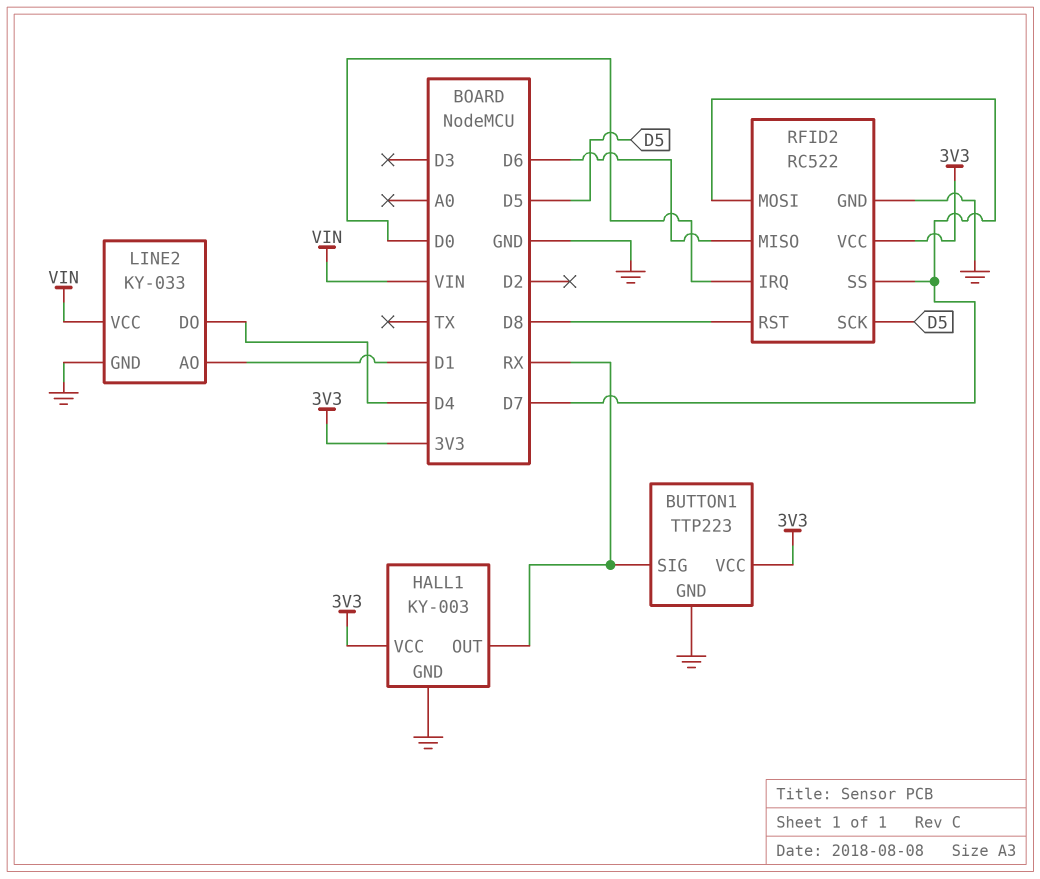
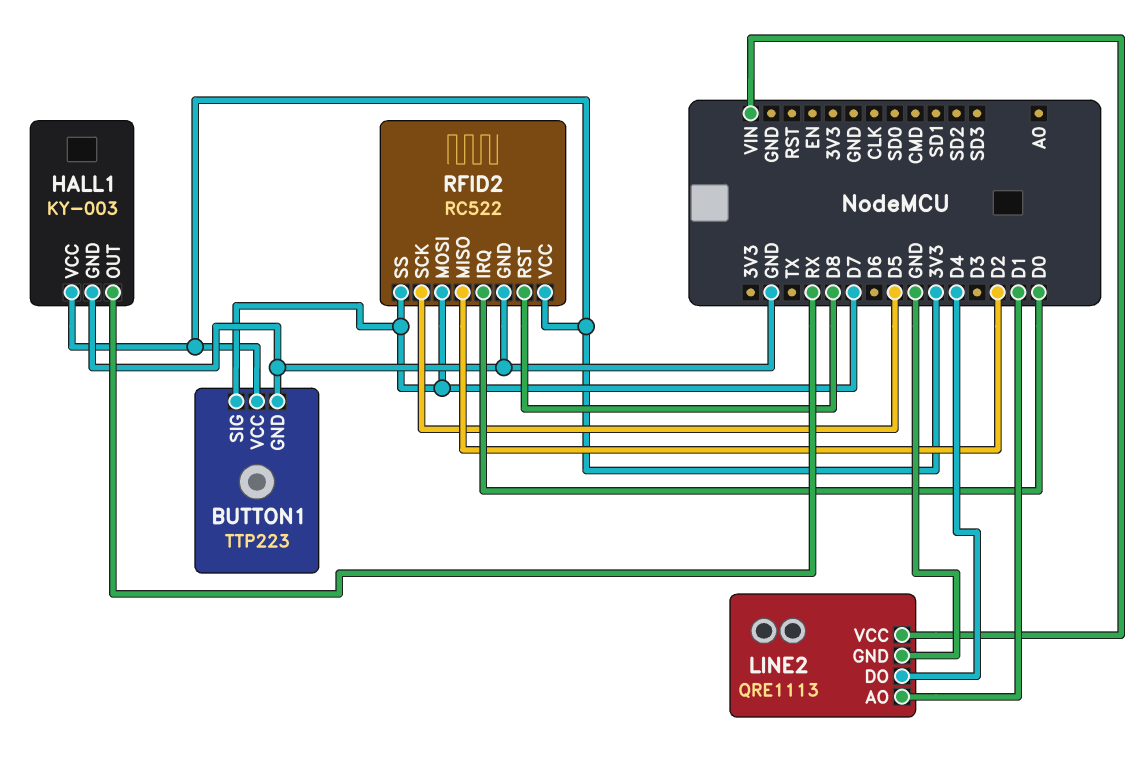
BUTTON1 pin SIG: RX -> D7
LINE2: KY-033 -> QRE1113
RFID2 pin MISO: D6 -> D2

